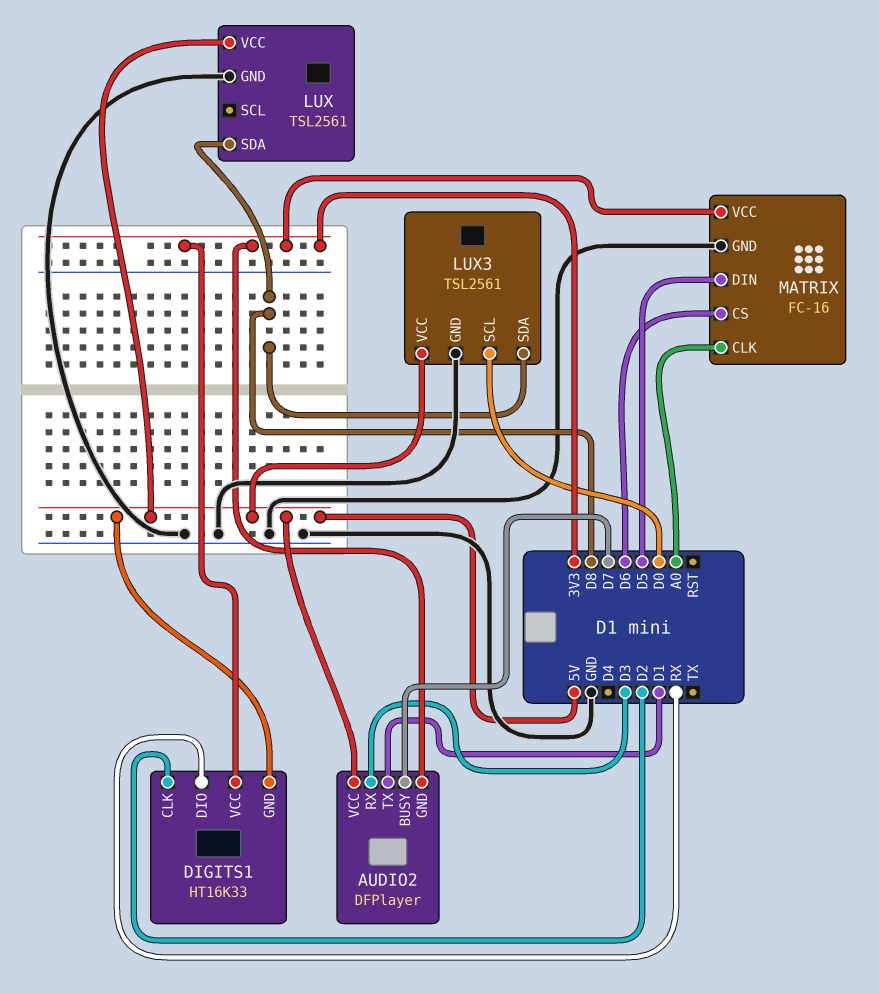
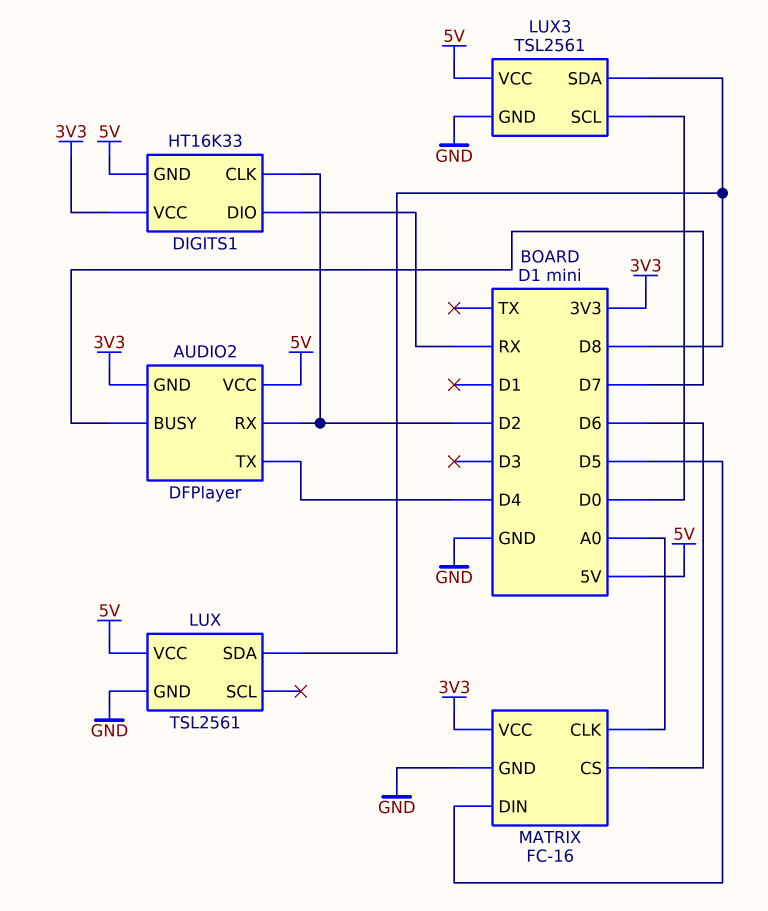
AUDIO2 pin RX: D3 -> D2
AUDIO2 pin TX: D1 -> D4

